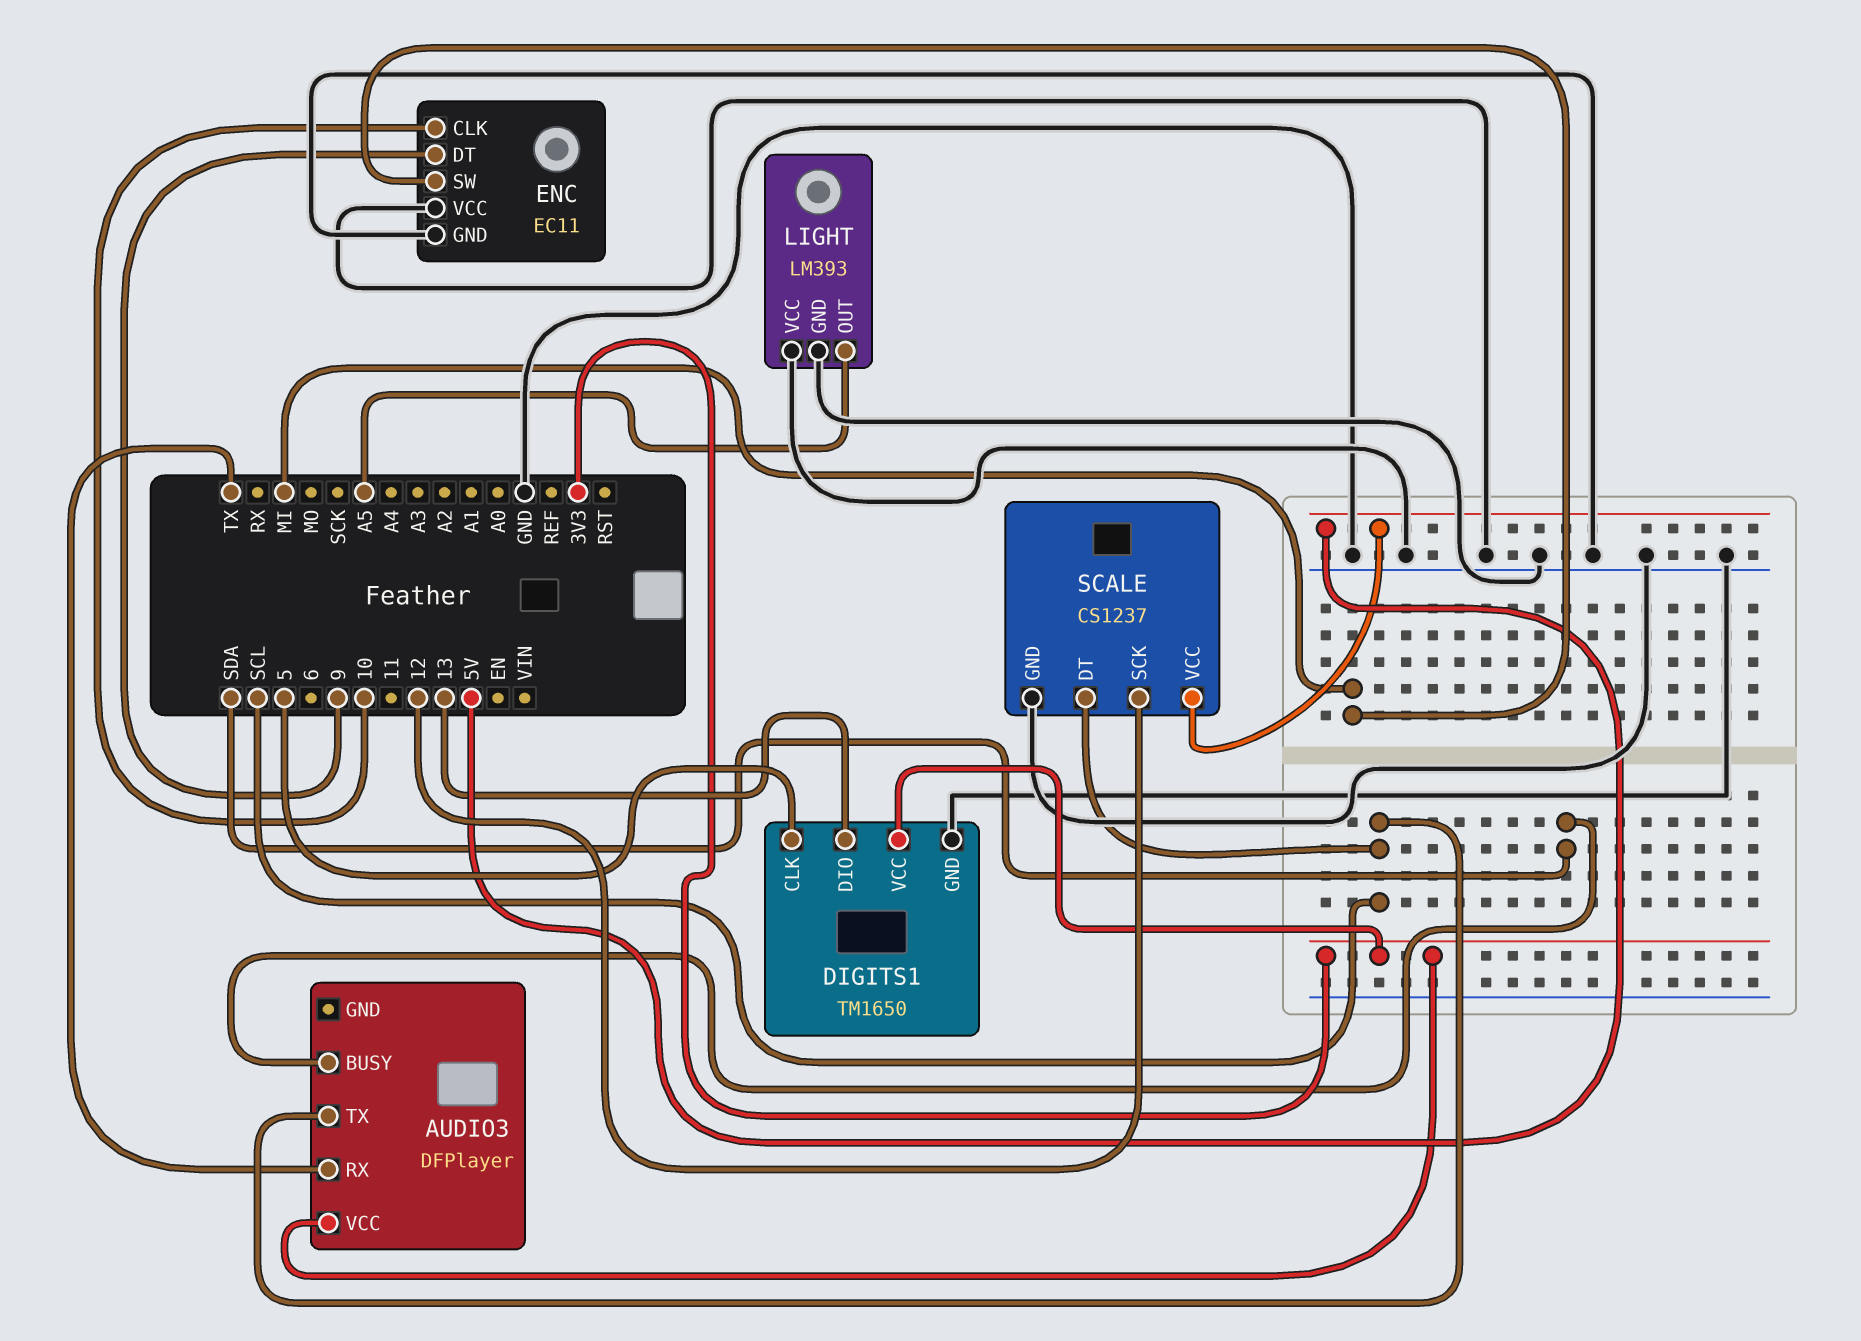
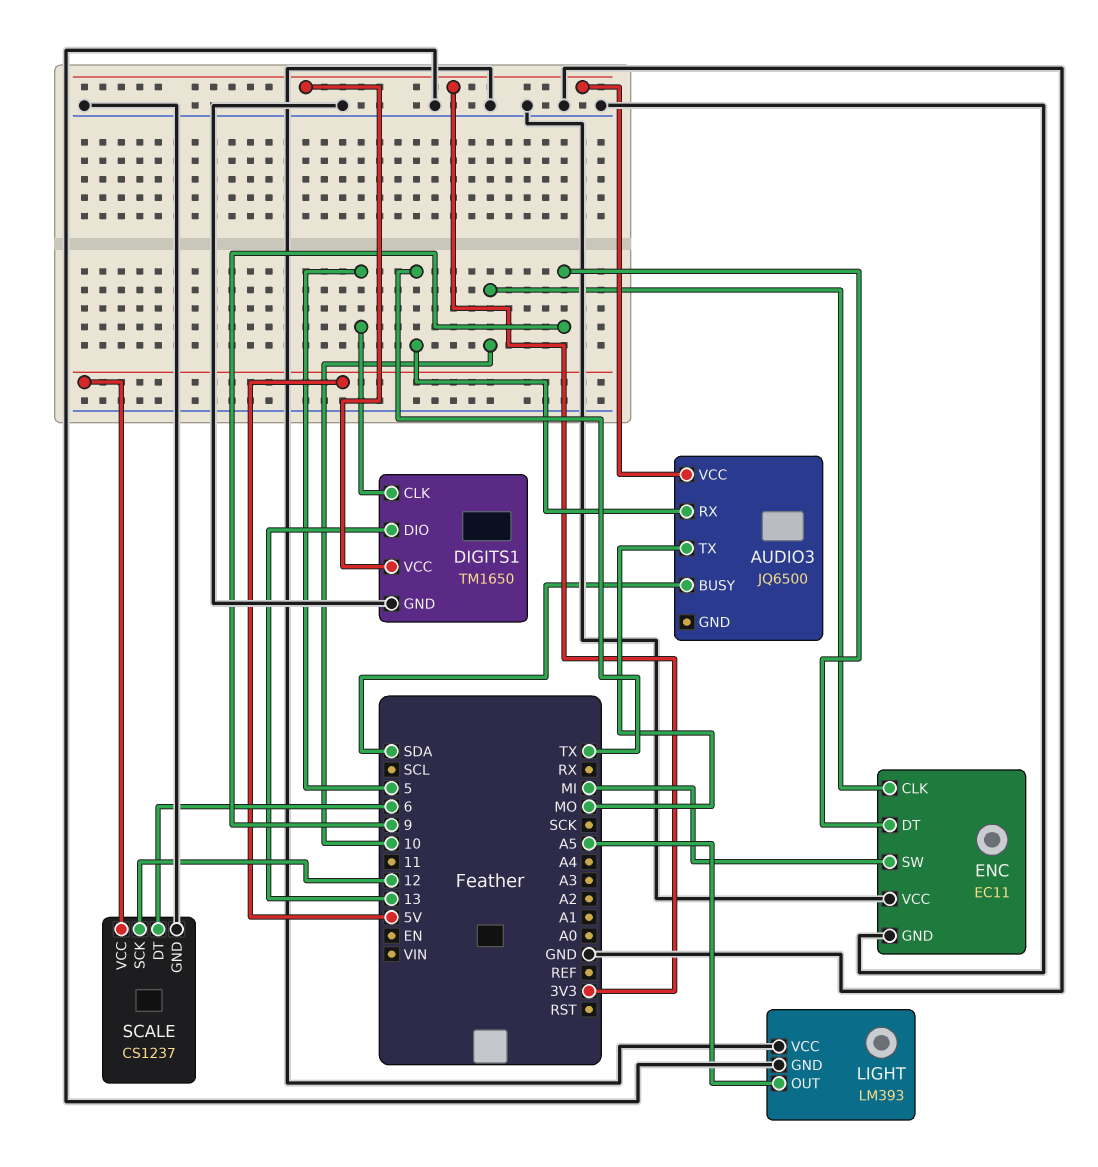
AUDIO3: DFPlayer -> JQ6500
AUDIO3 pin TX: SCL -> MO
SCALE pin DT: SCL -> 6

